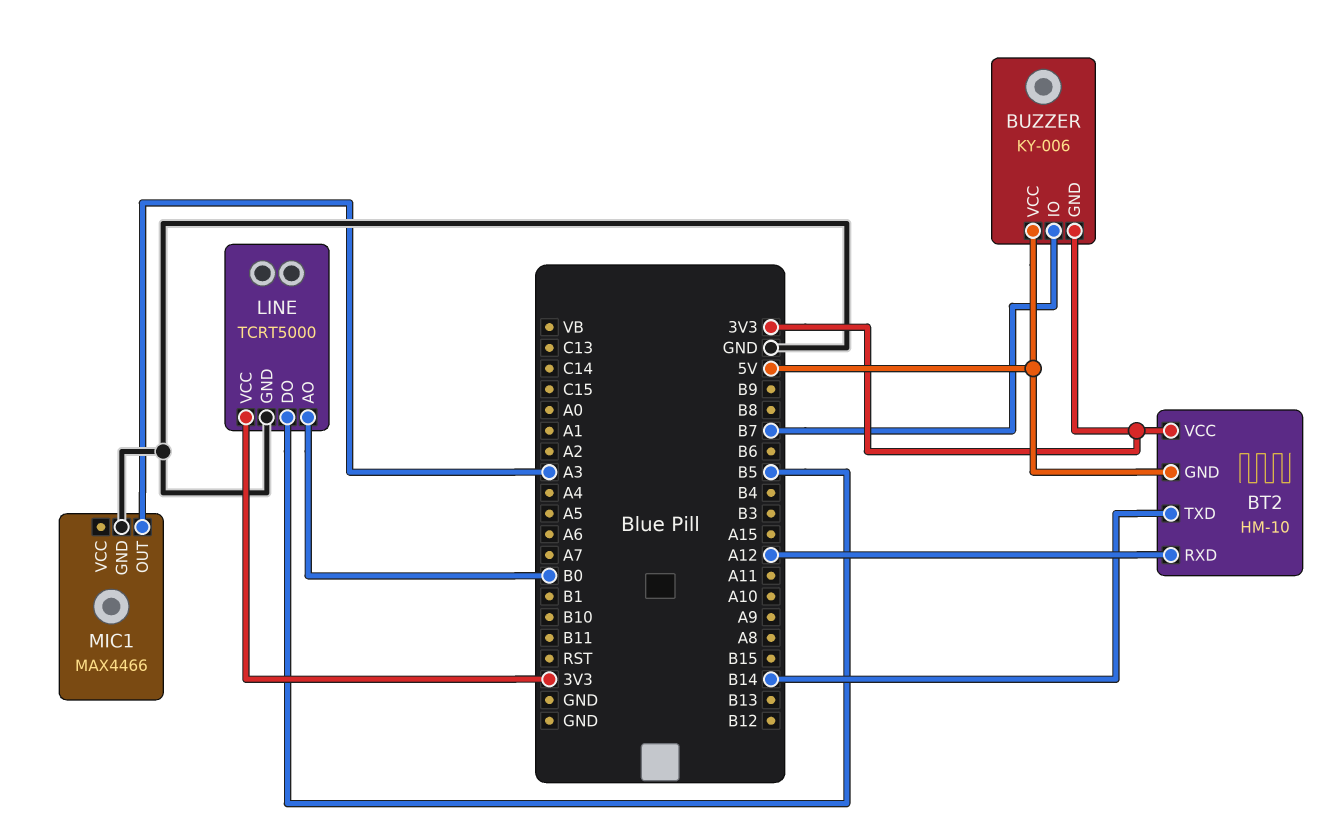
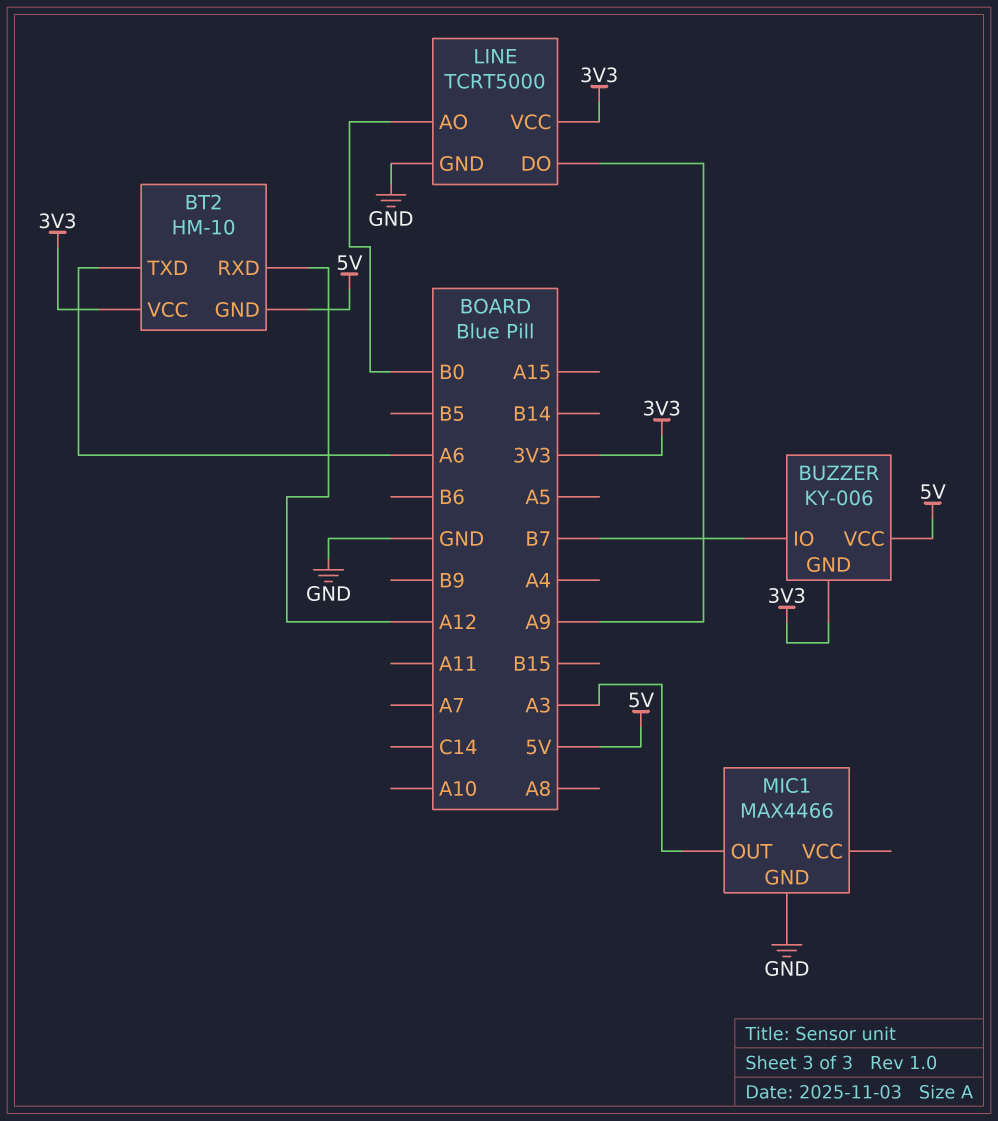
BT2 pin TXD: B14 -> A6
LINE pin DO: B5 -> A9

